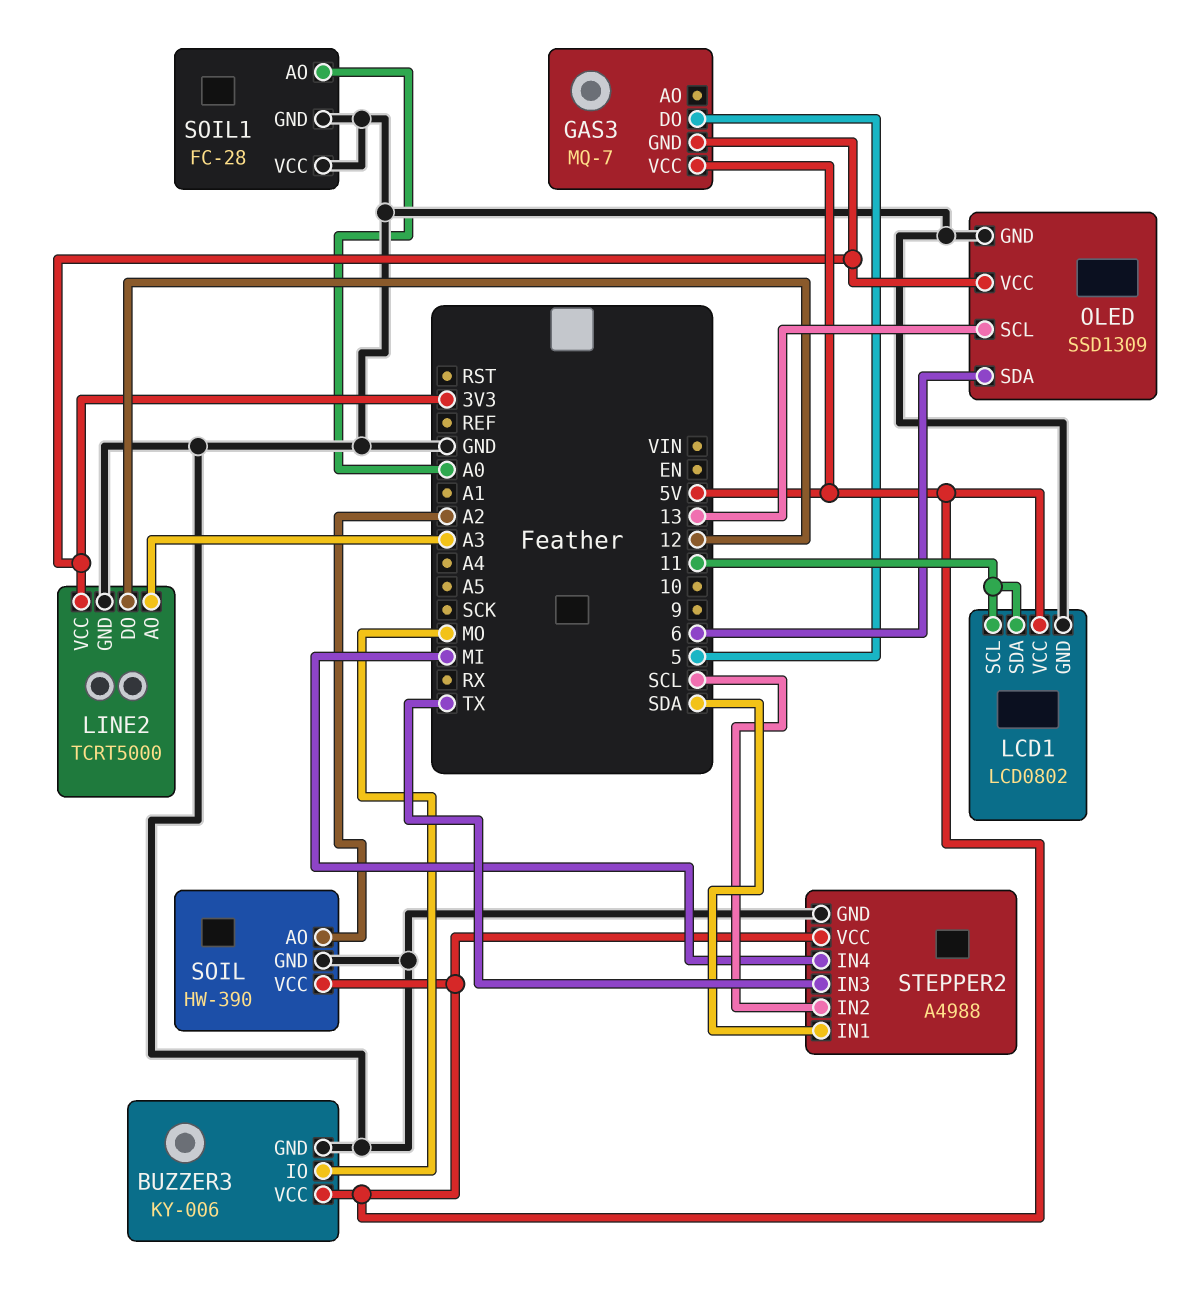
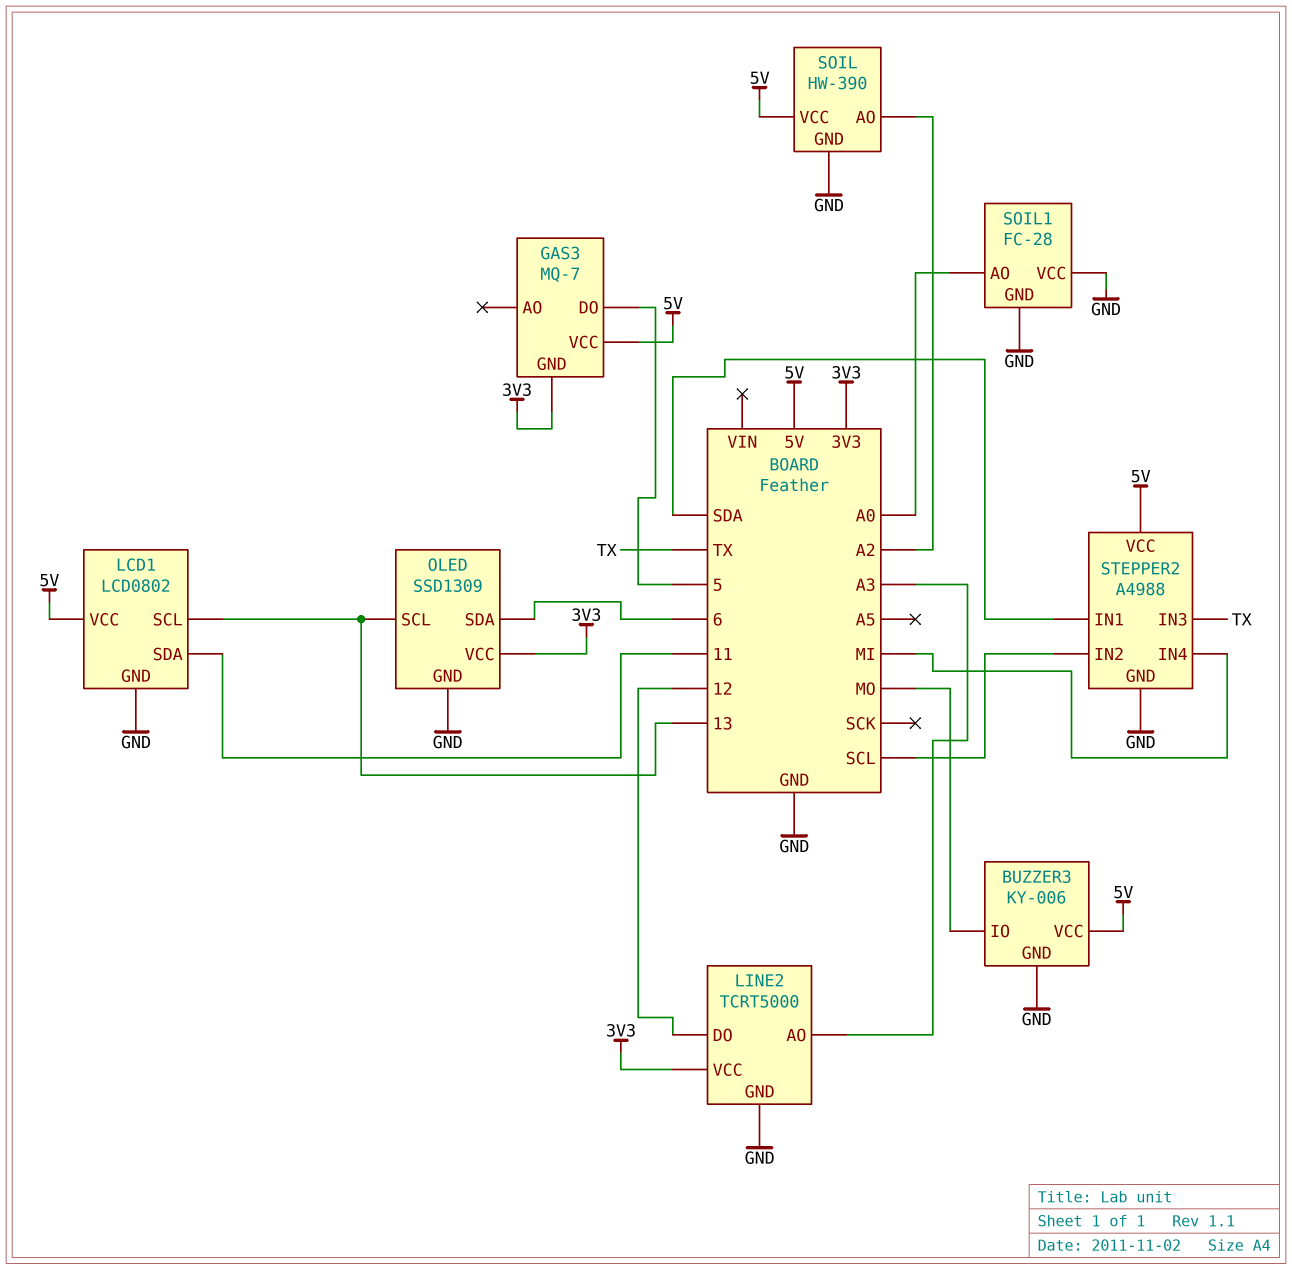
LCD1 pin SCL: 11 -> 13

